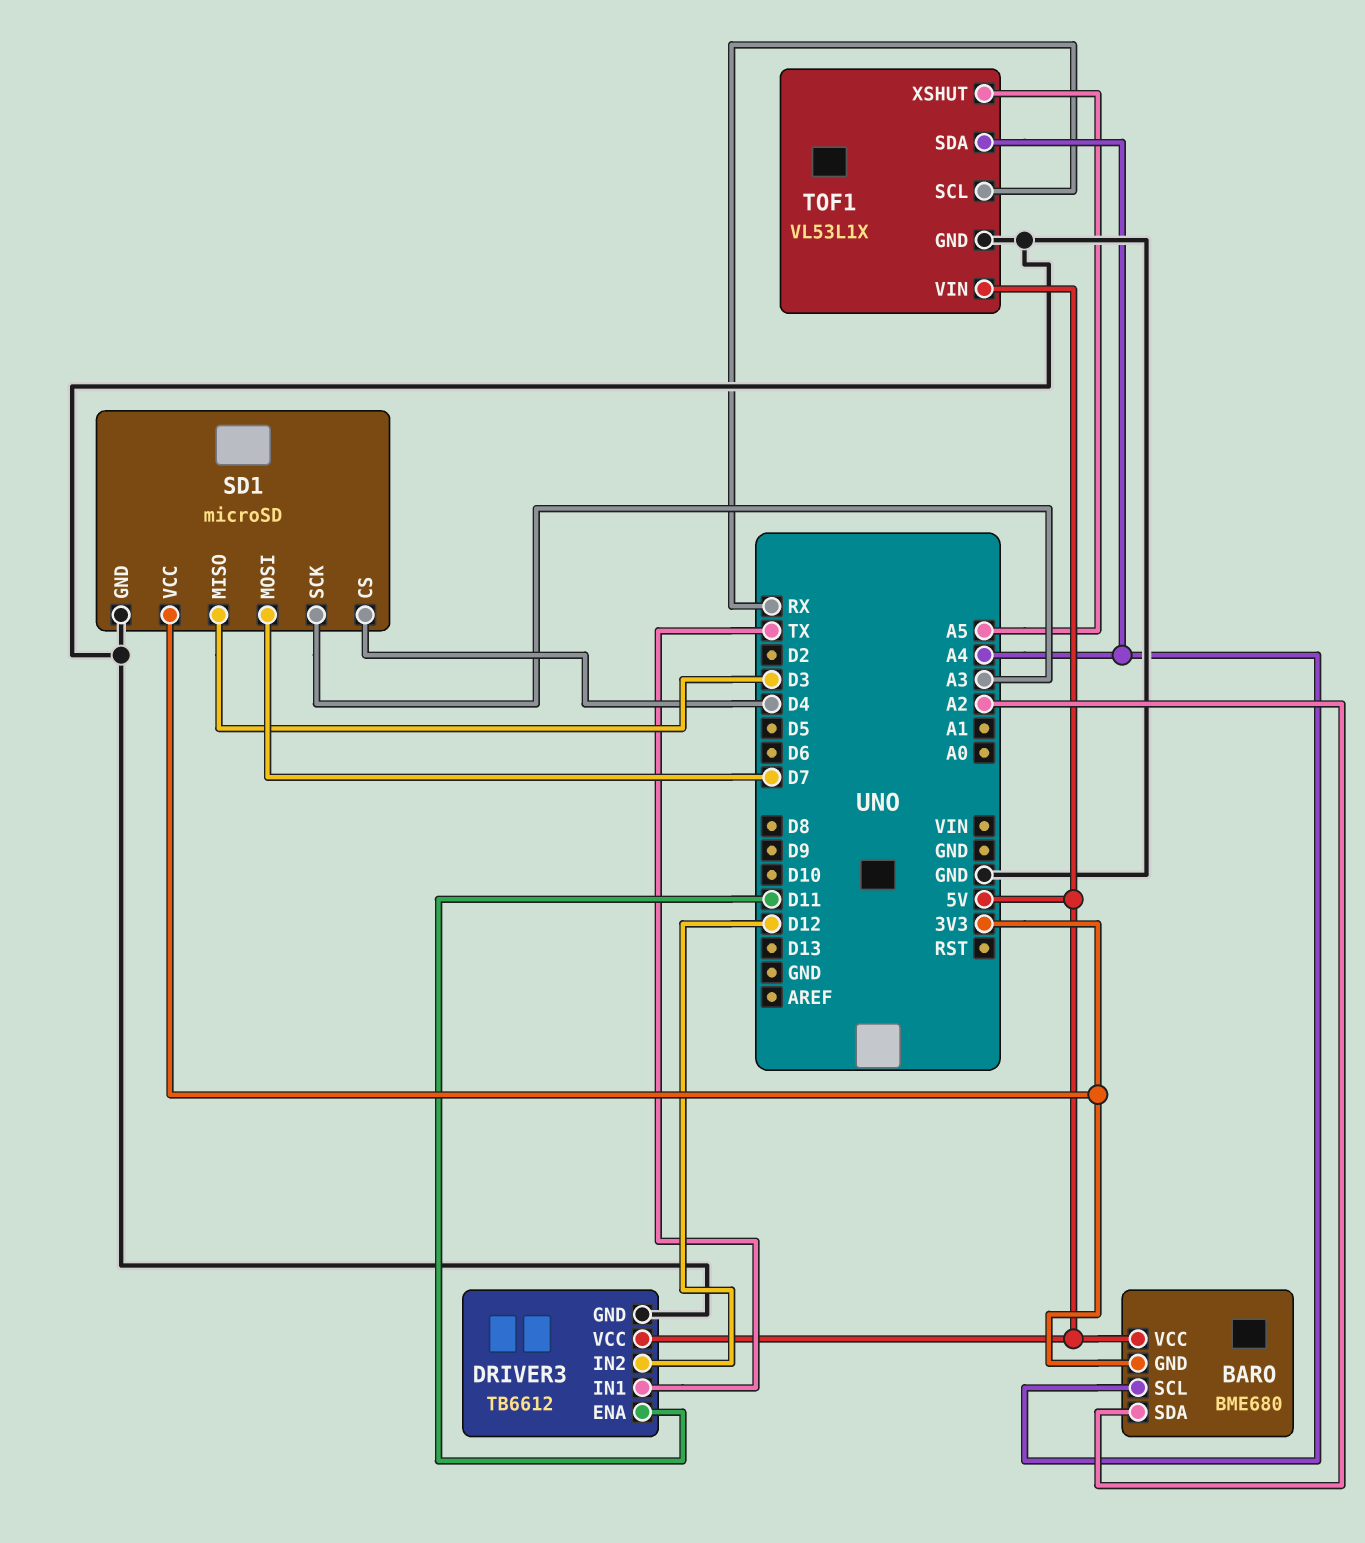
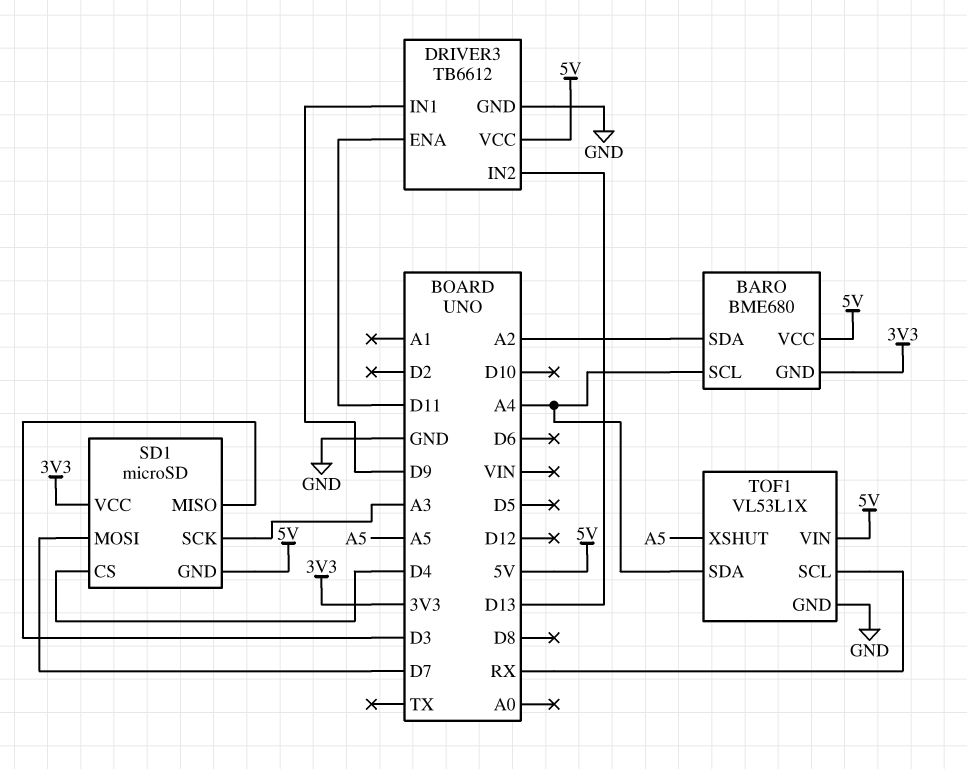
DRIVER3 pin IN1: TX -> D9
DRIVER3 pin IN2: D12 -> D13
SD1 pin GND: GND -> 5V

